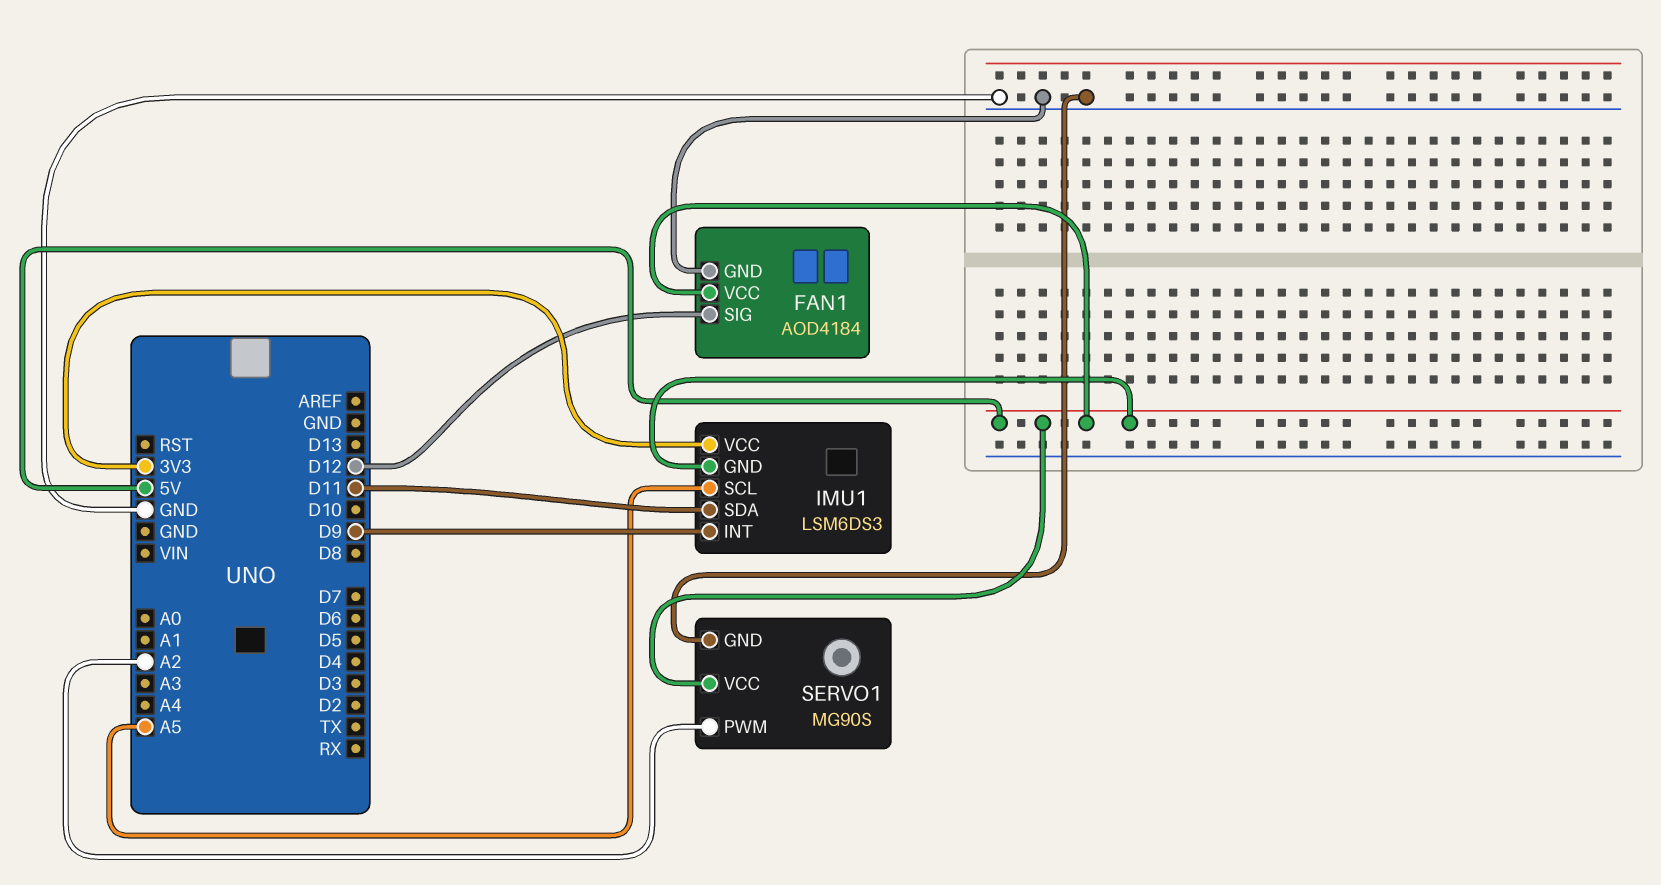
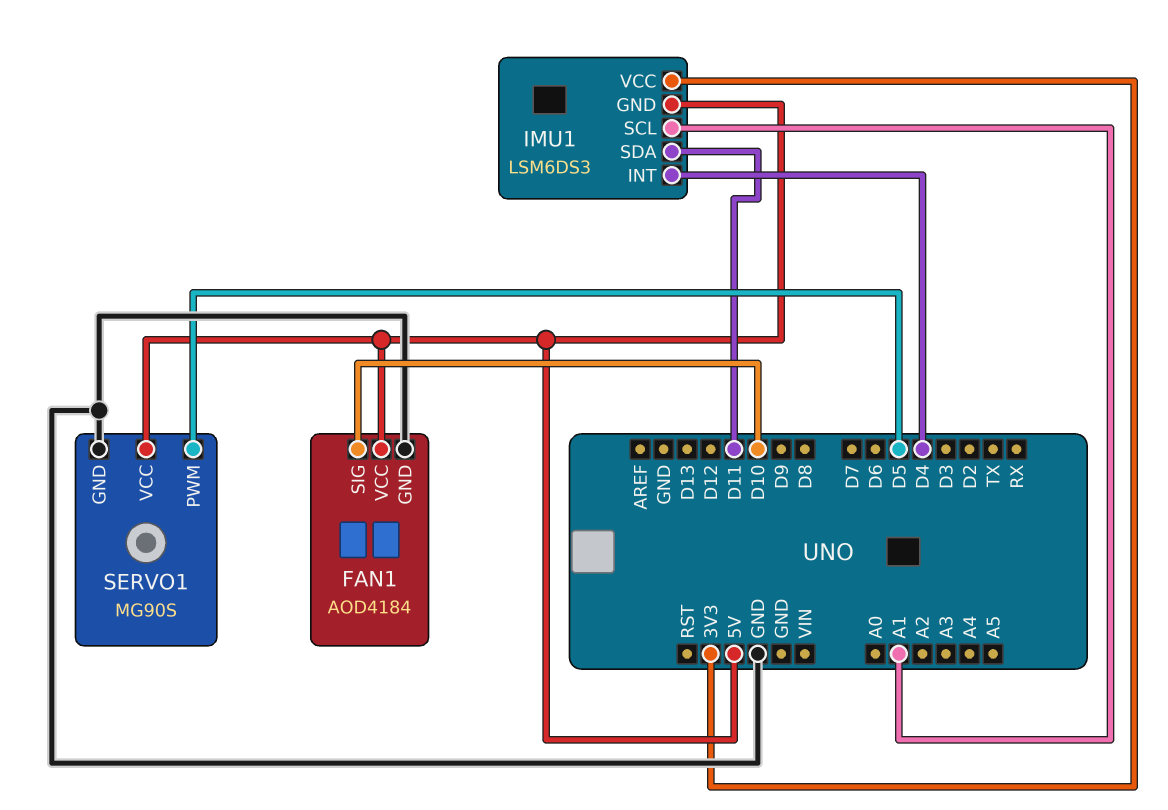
FAN1 pin SIG: D12 -> D10
IMU1 pin INT: D9 -> D4
IMU1 pin SCL: A5 -> A1
SERVO1 pin PWM: A2 -> D5

